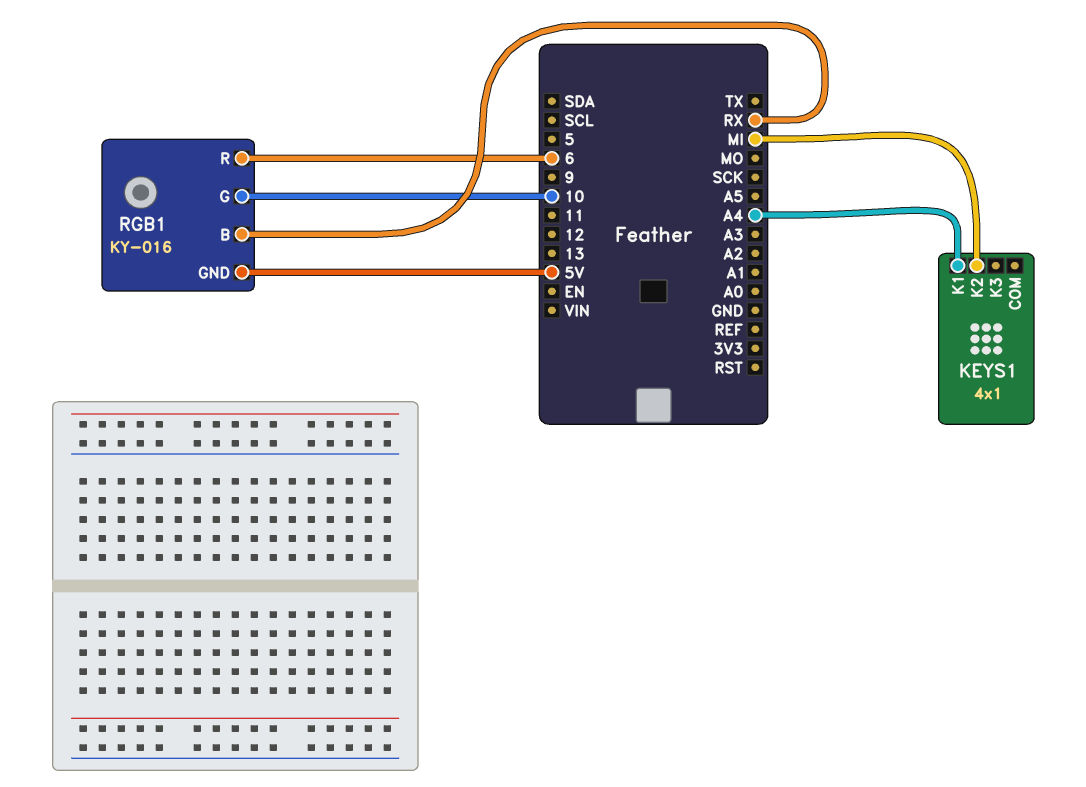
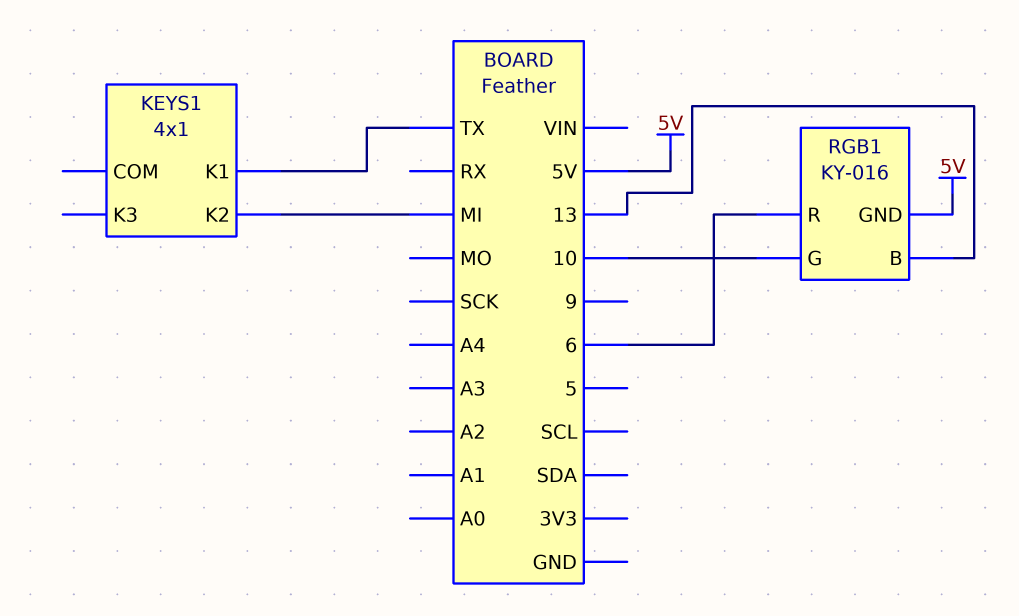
KEYS1 pin K1: A4 -> TX
RGB1 pin B: RX -> 13

